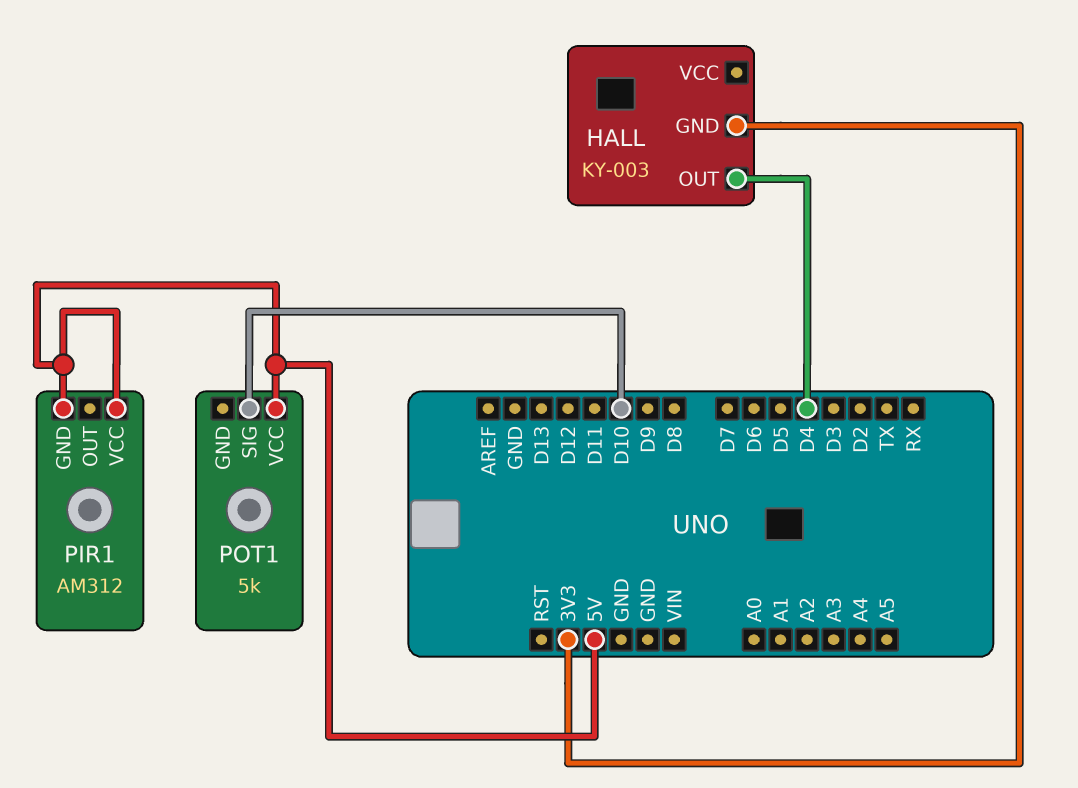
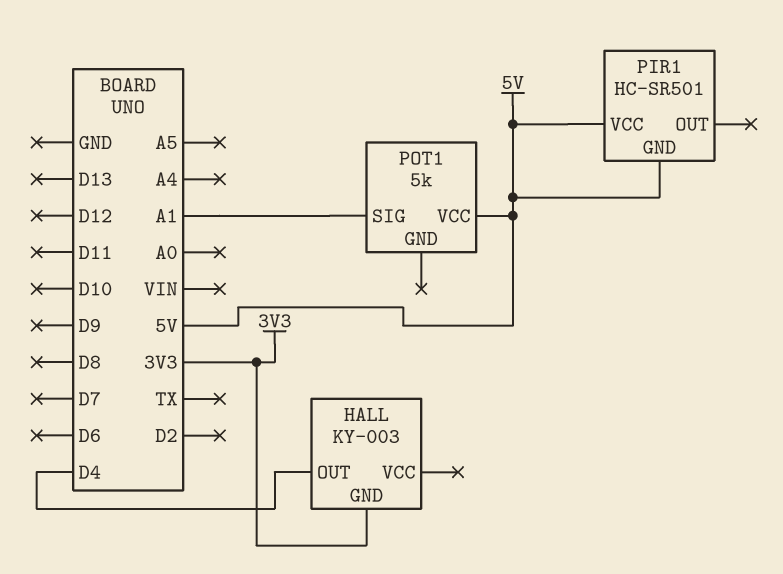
PIR1: AM312 -> HC-SR501
POT1 pin SIG: D10 -> A1

